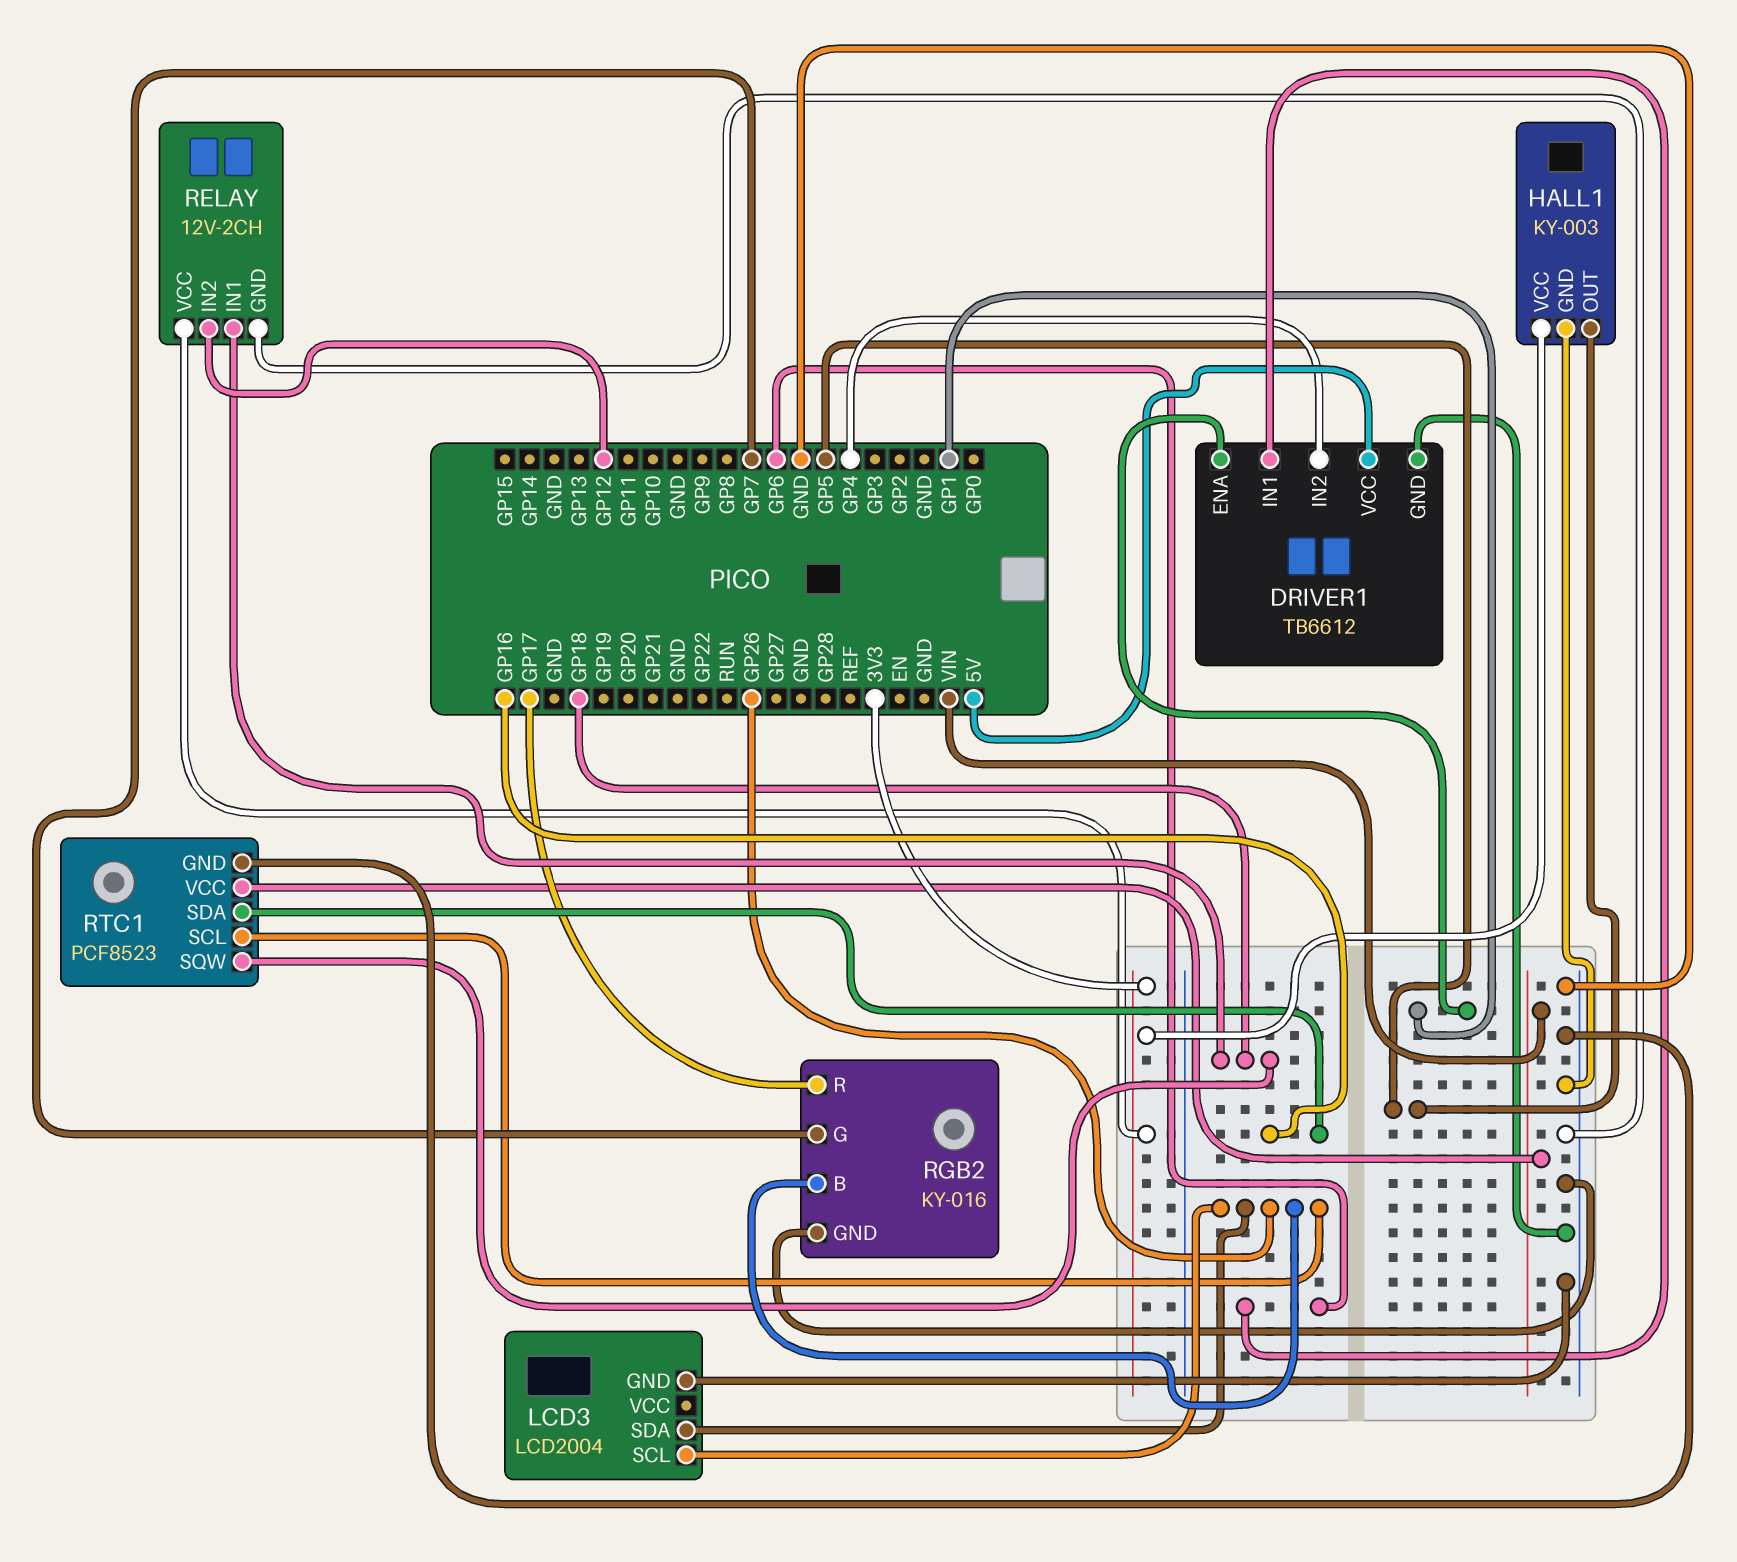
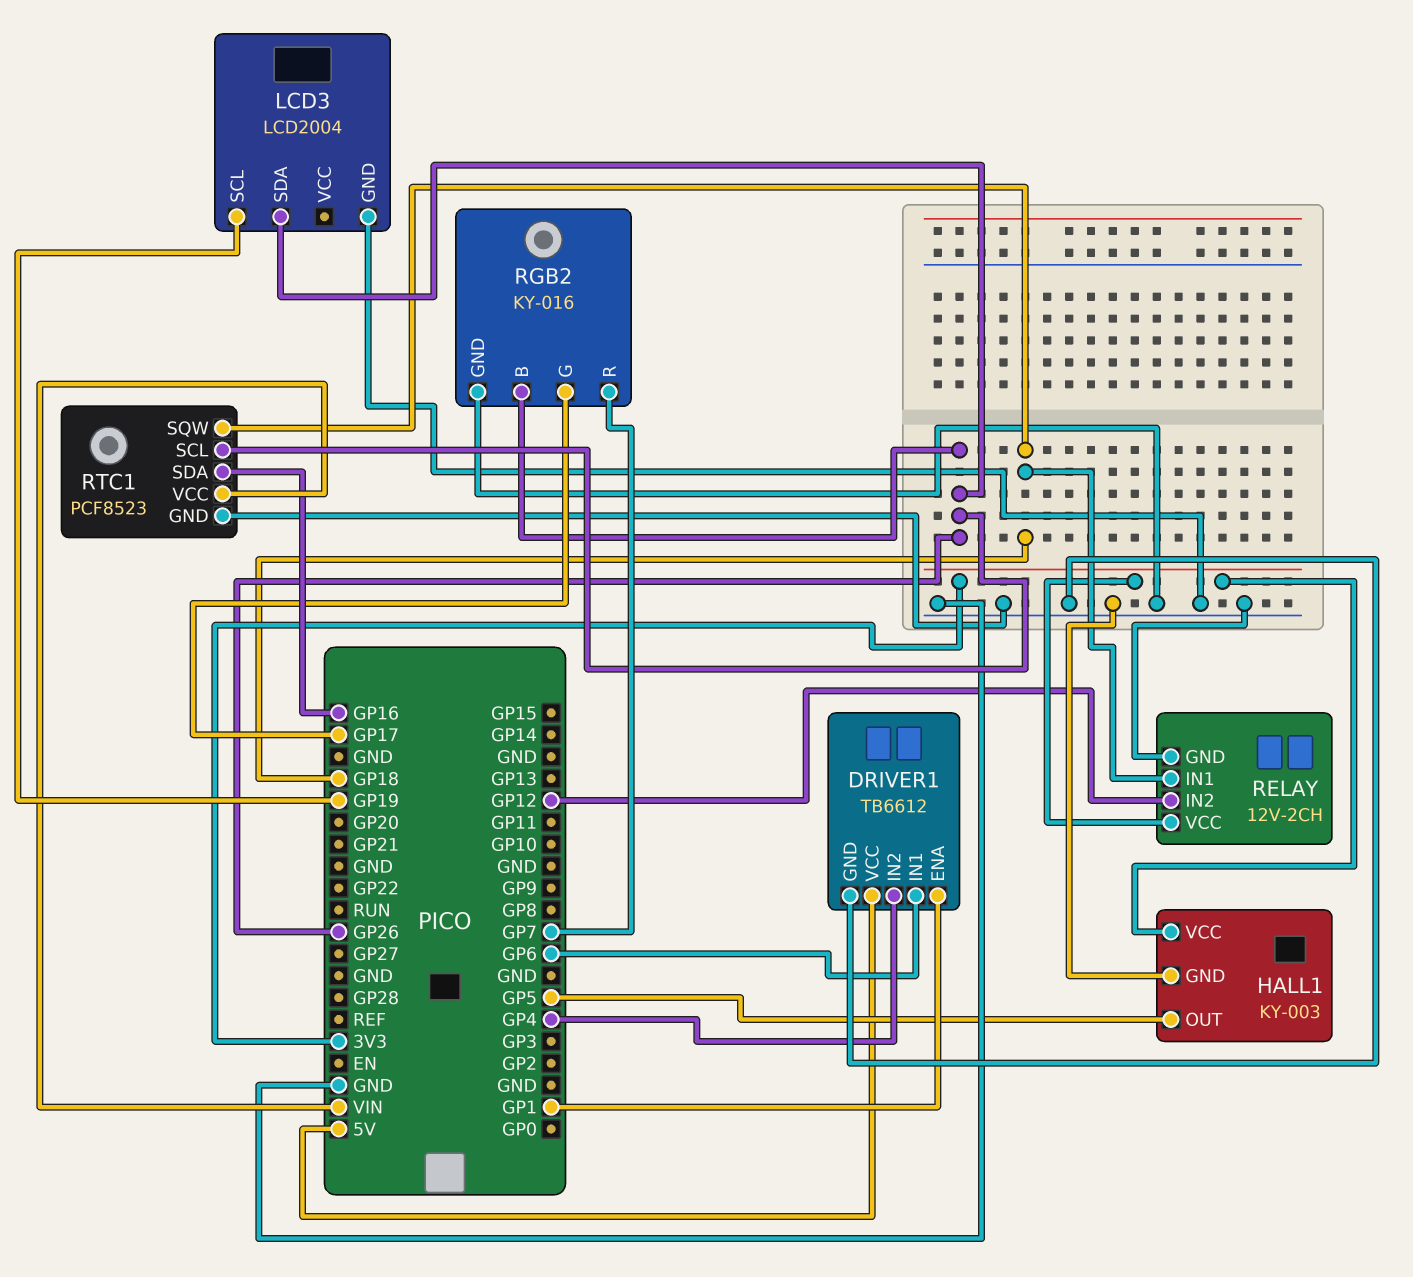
LCD3 pin SCL: GP26 -> GP19
RGB2 pin G: GP7 -> GP17
RGB2 pin R: GP17 -> GP7

